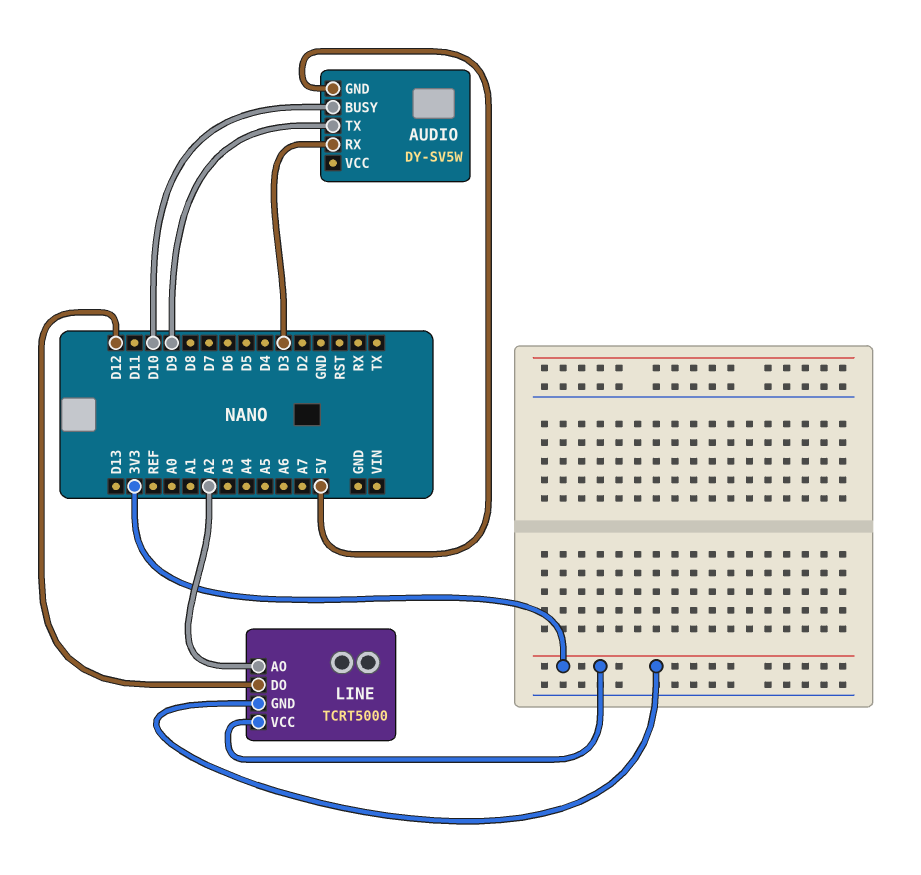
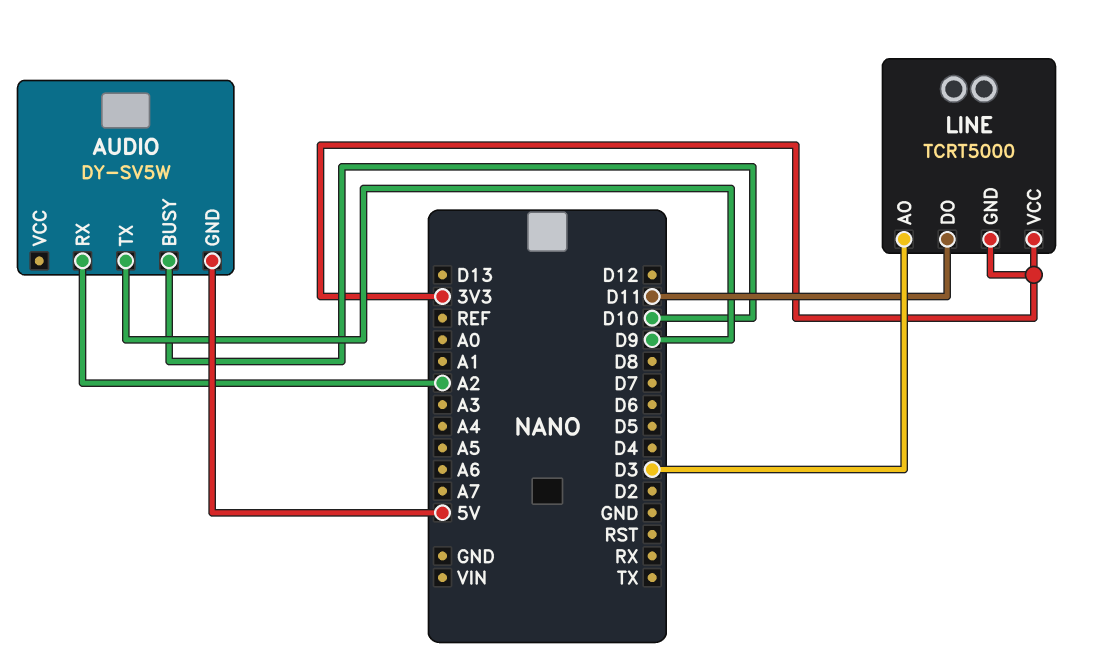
AUDIO pin RX: D3 -> A2
LINE pin AO: A2 -> D3
LINE pin DO: D12 -> D11

